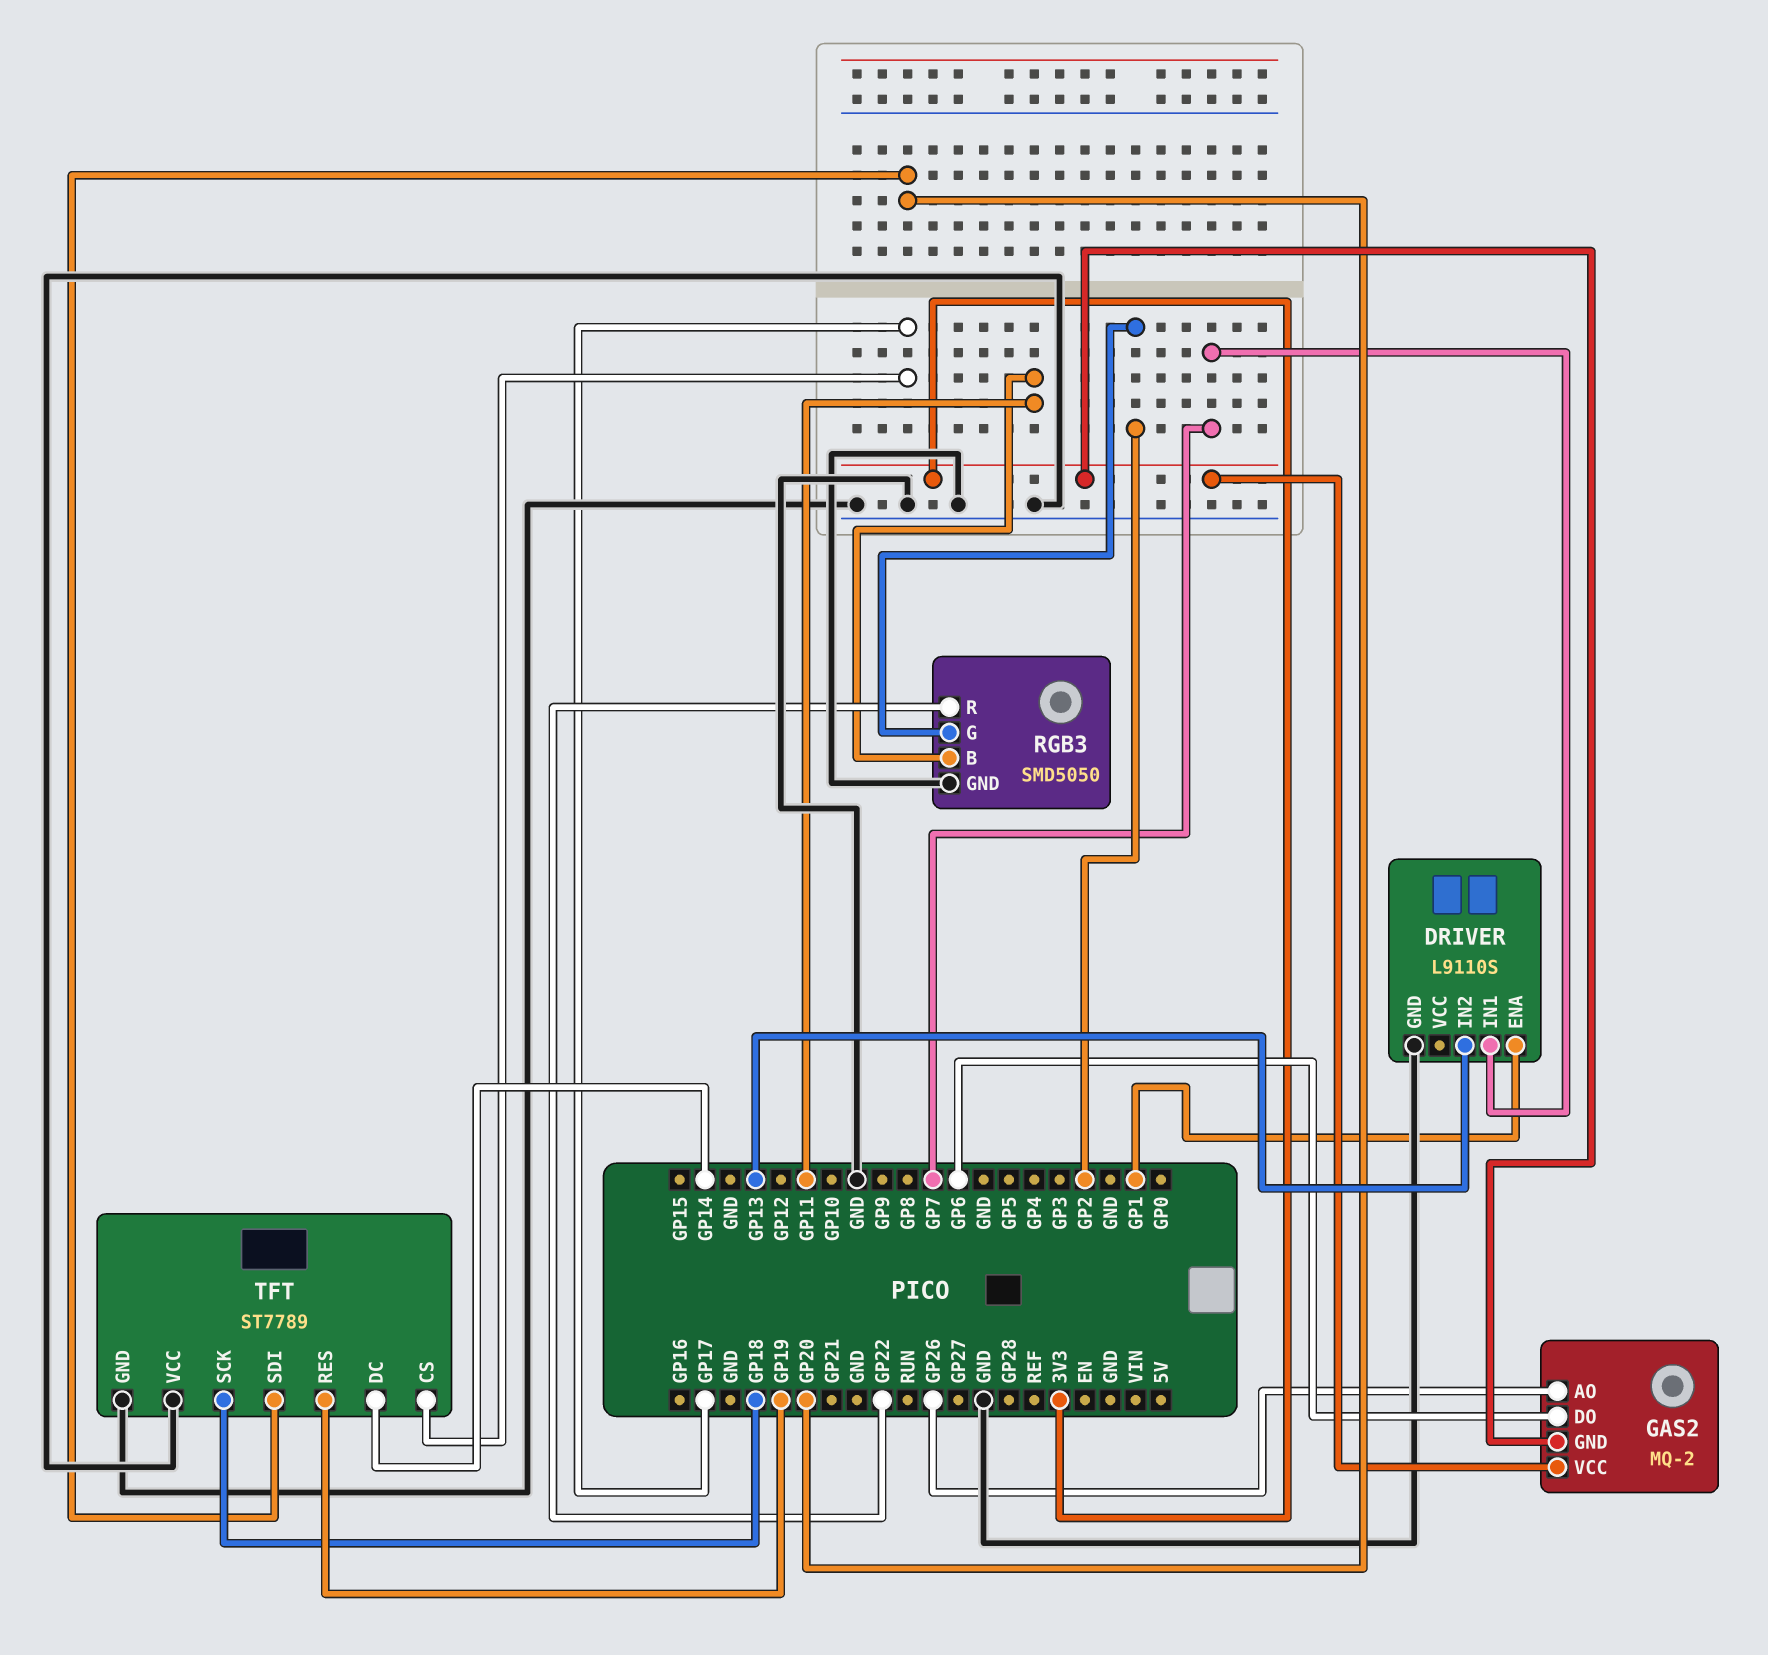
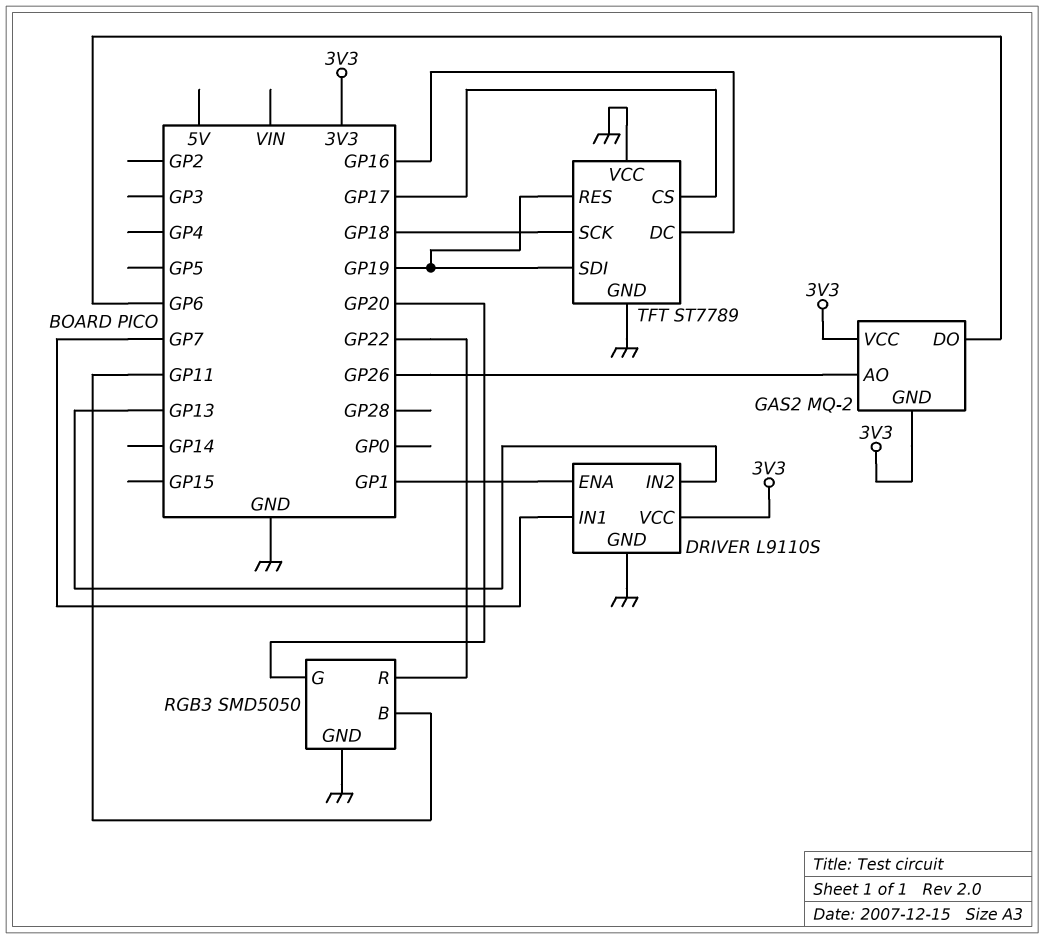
DRIVER pin VCC: none -> 3V3
RGB3 pin G: GP2 -> GP20
TFT pin DC: GP14 -> GP16
TFT pin SDI: GP20 -> GP19

